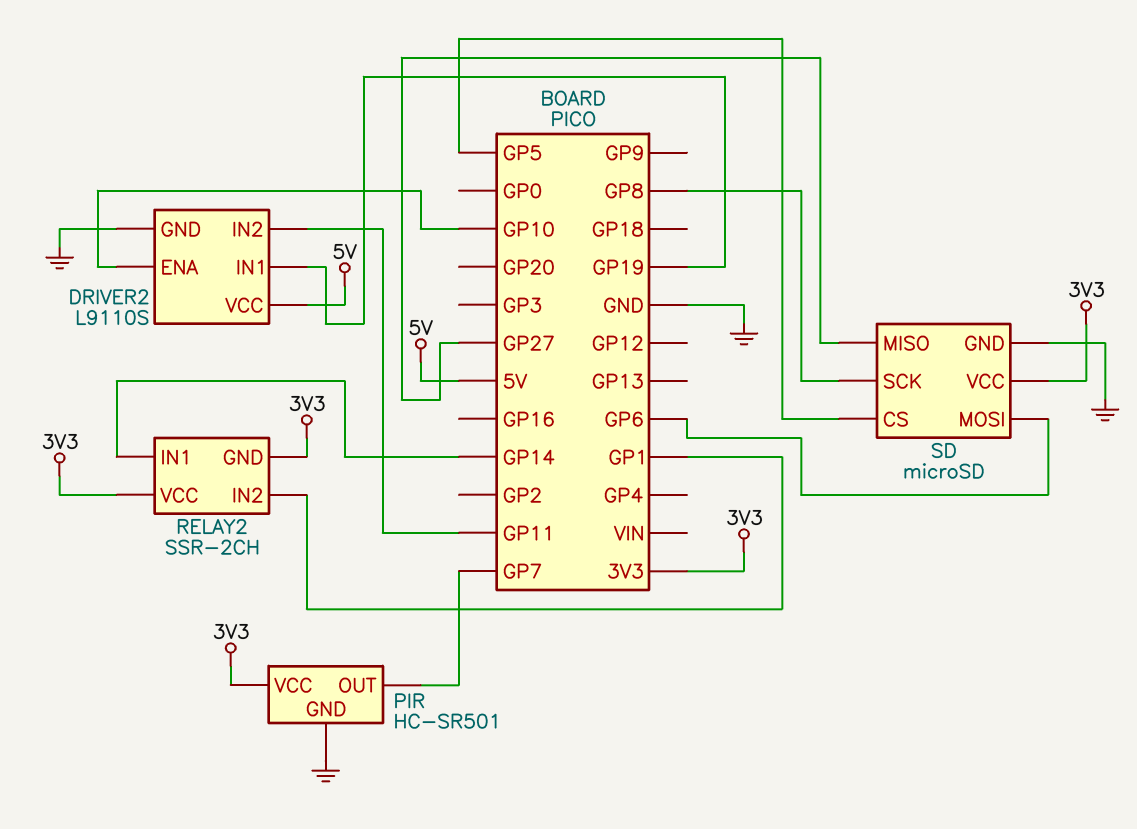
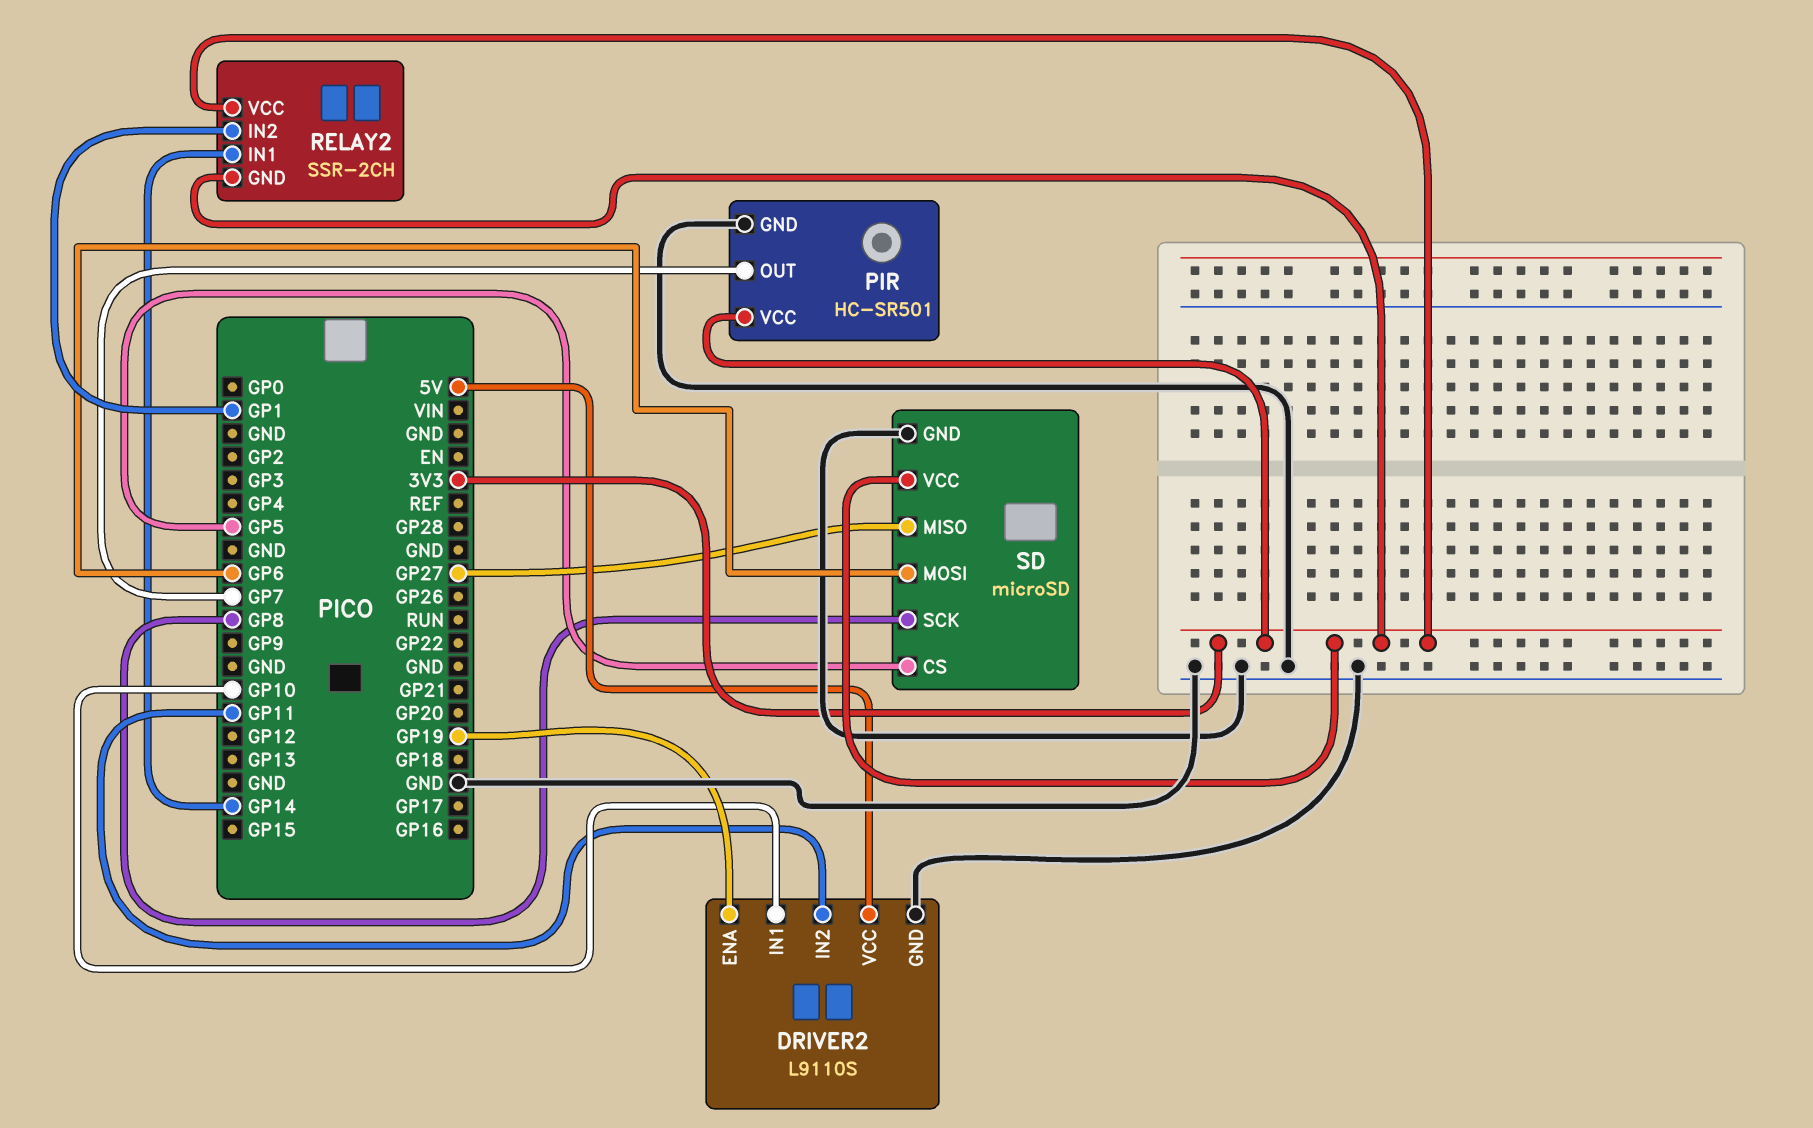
DRIVER2 pin ENA: GP10 -> GP19
DRIVER2 pin IN1: GP19 -> GP10

